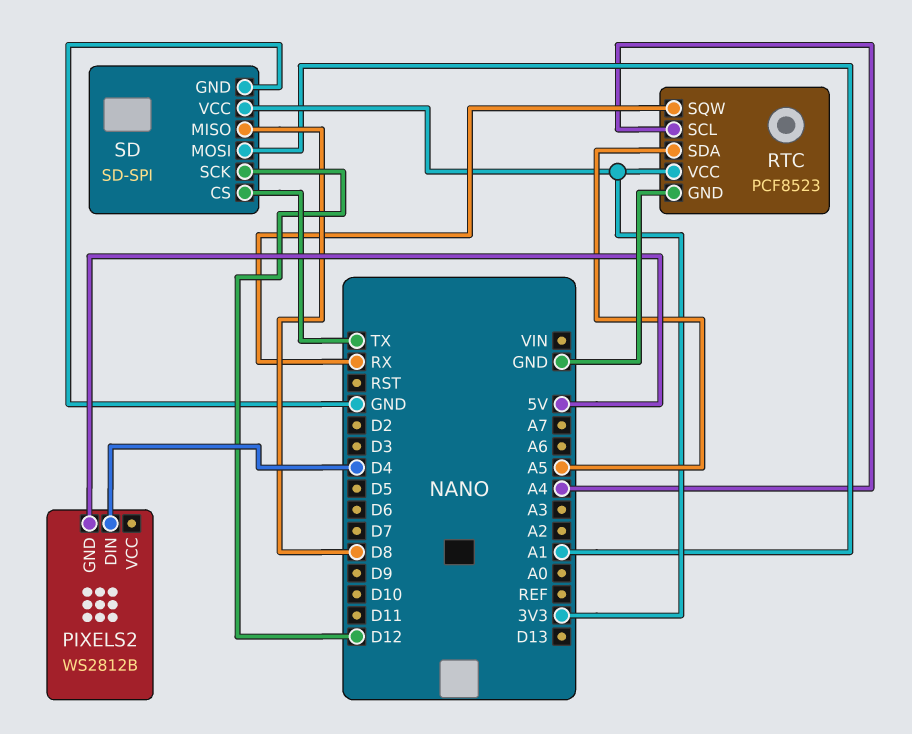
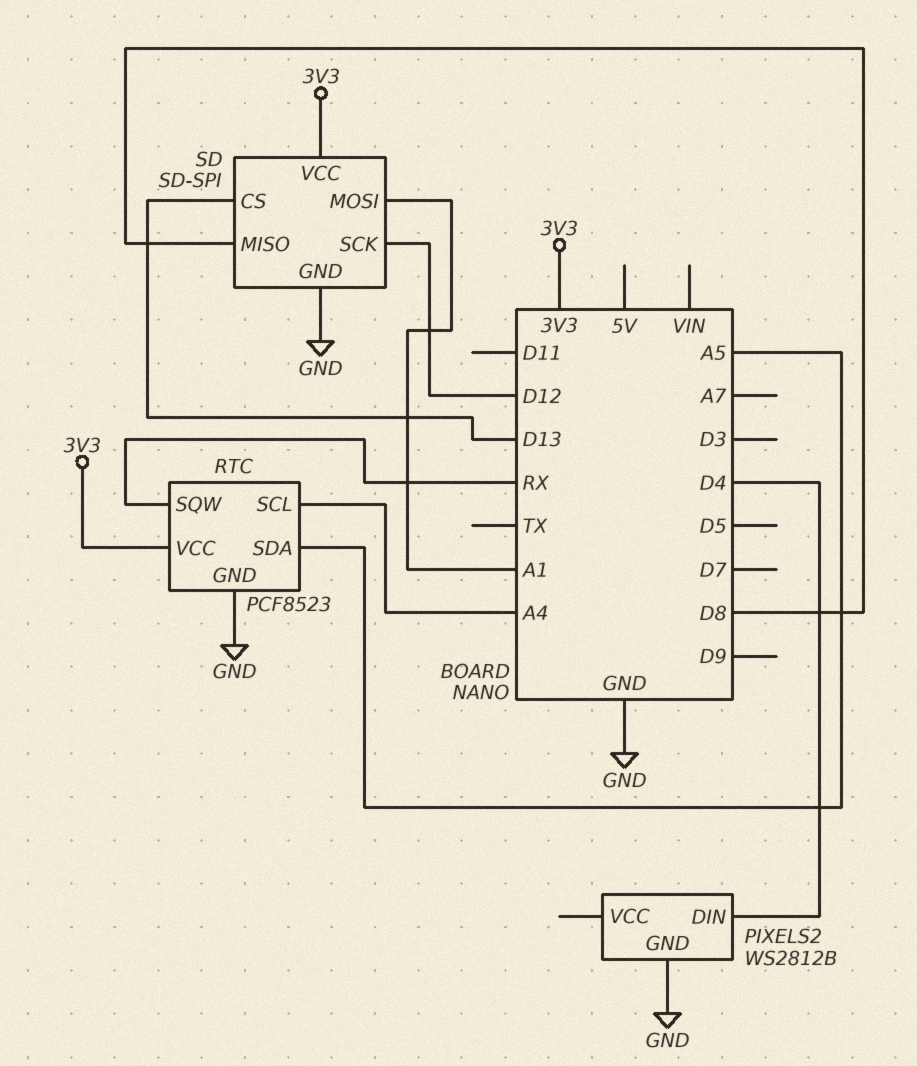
PIXELS2 pin GND: 5V -> GND
SD pin CS: TX -> D13

